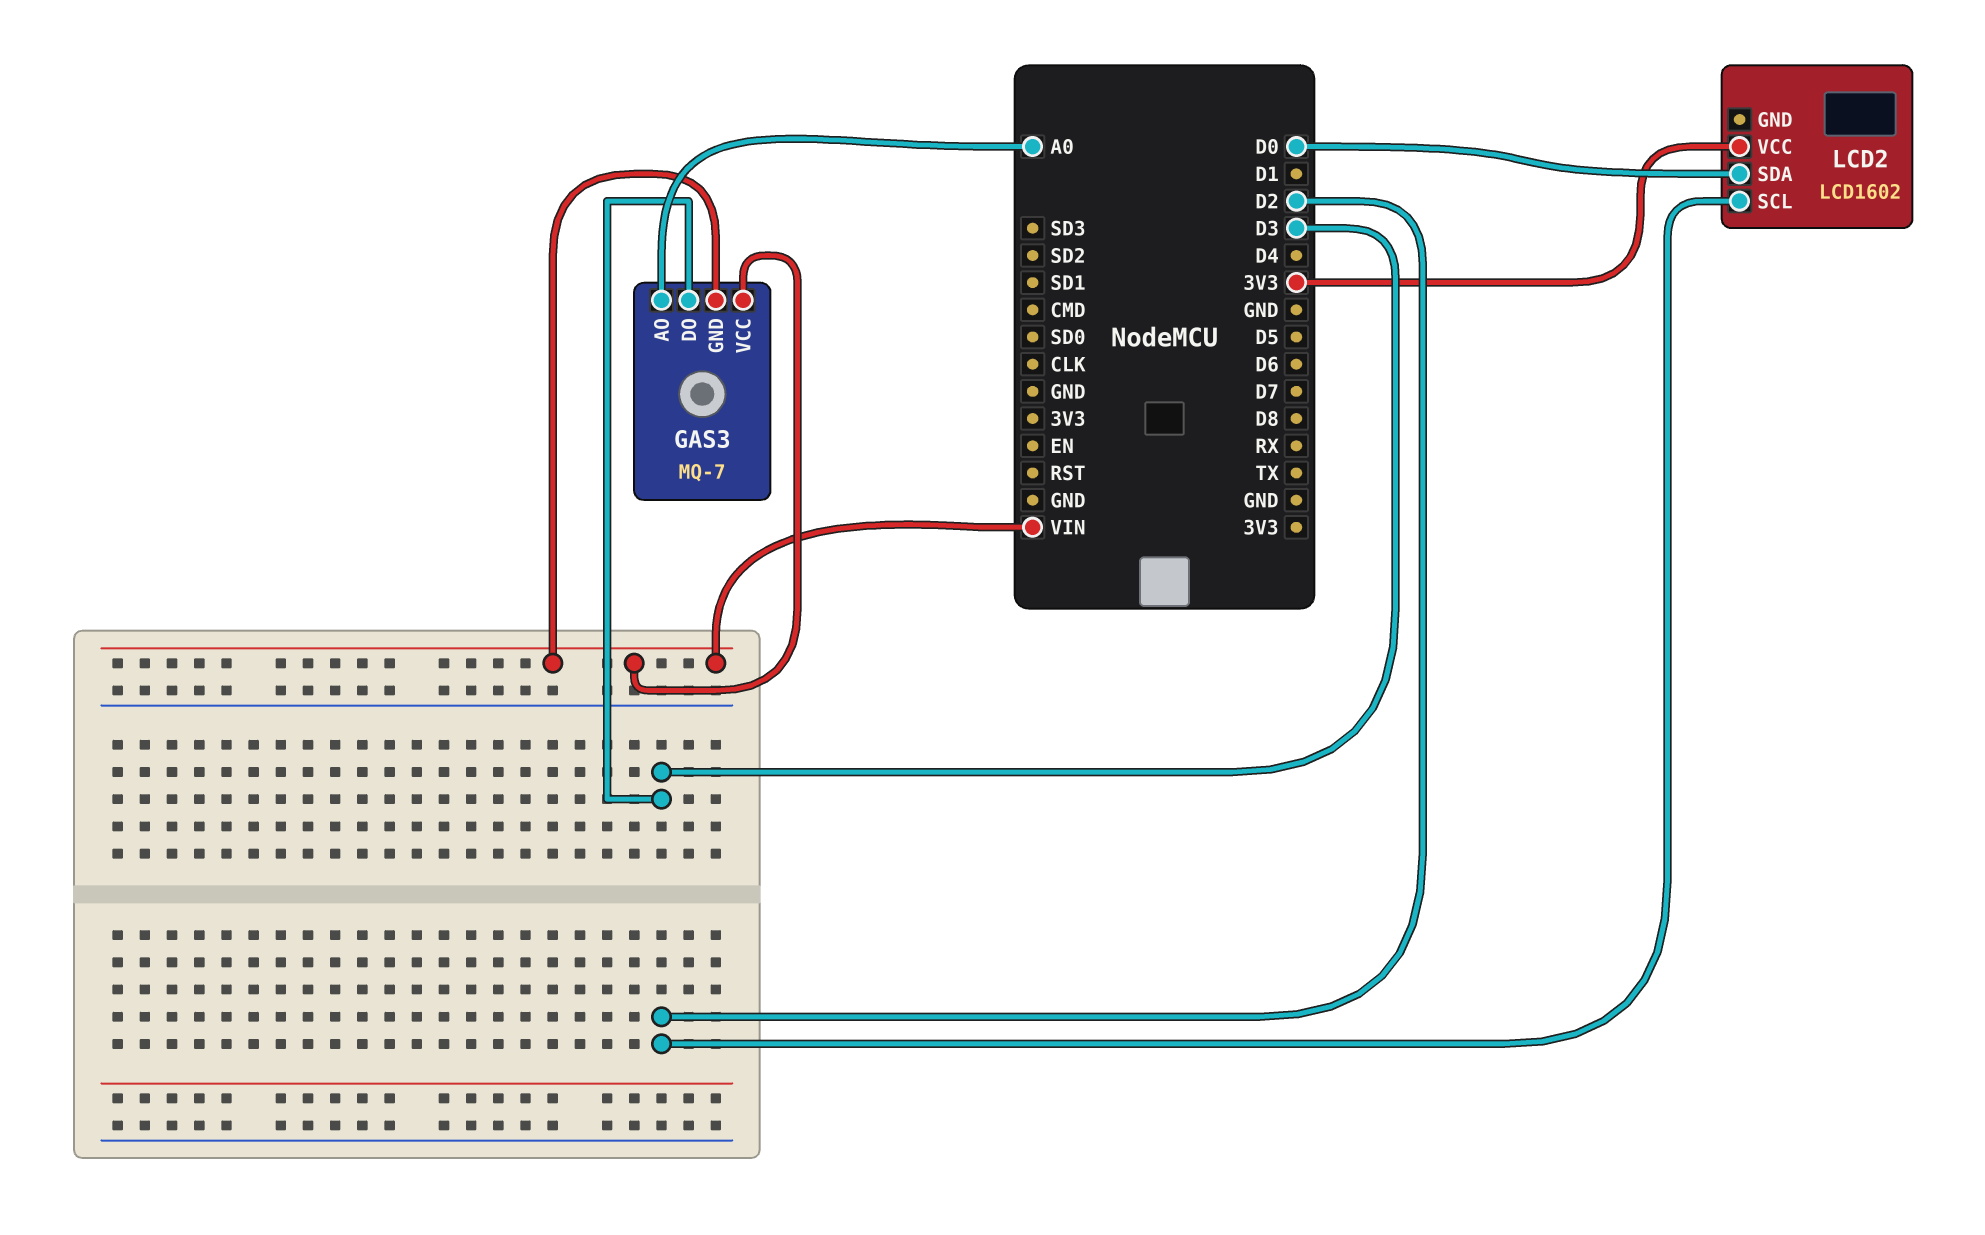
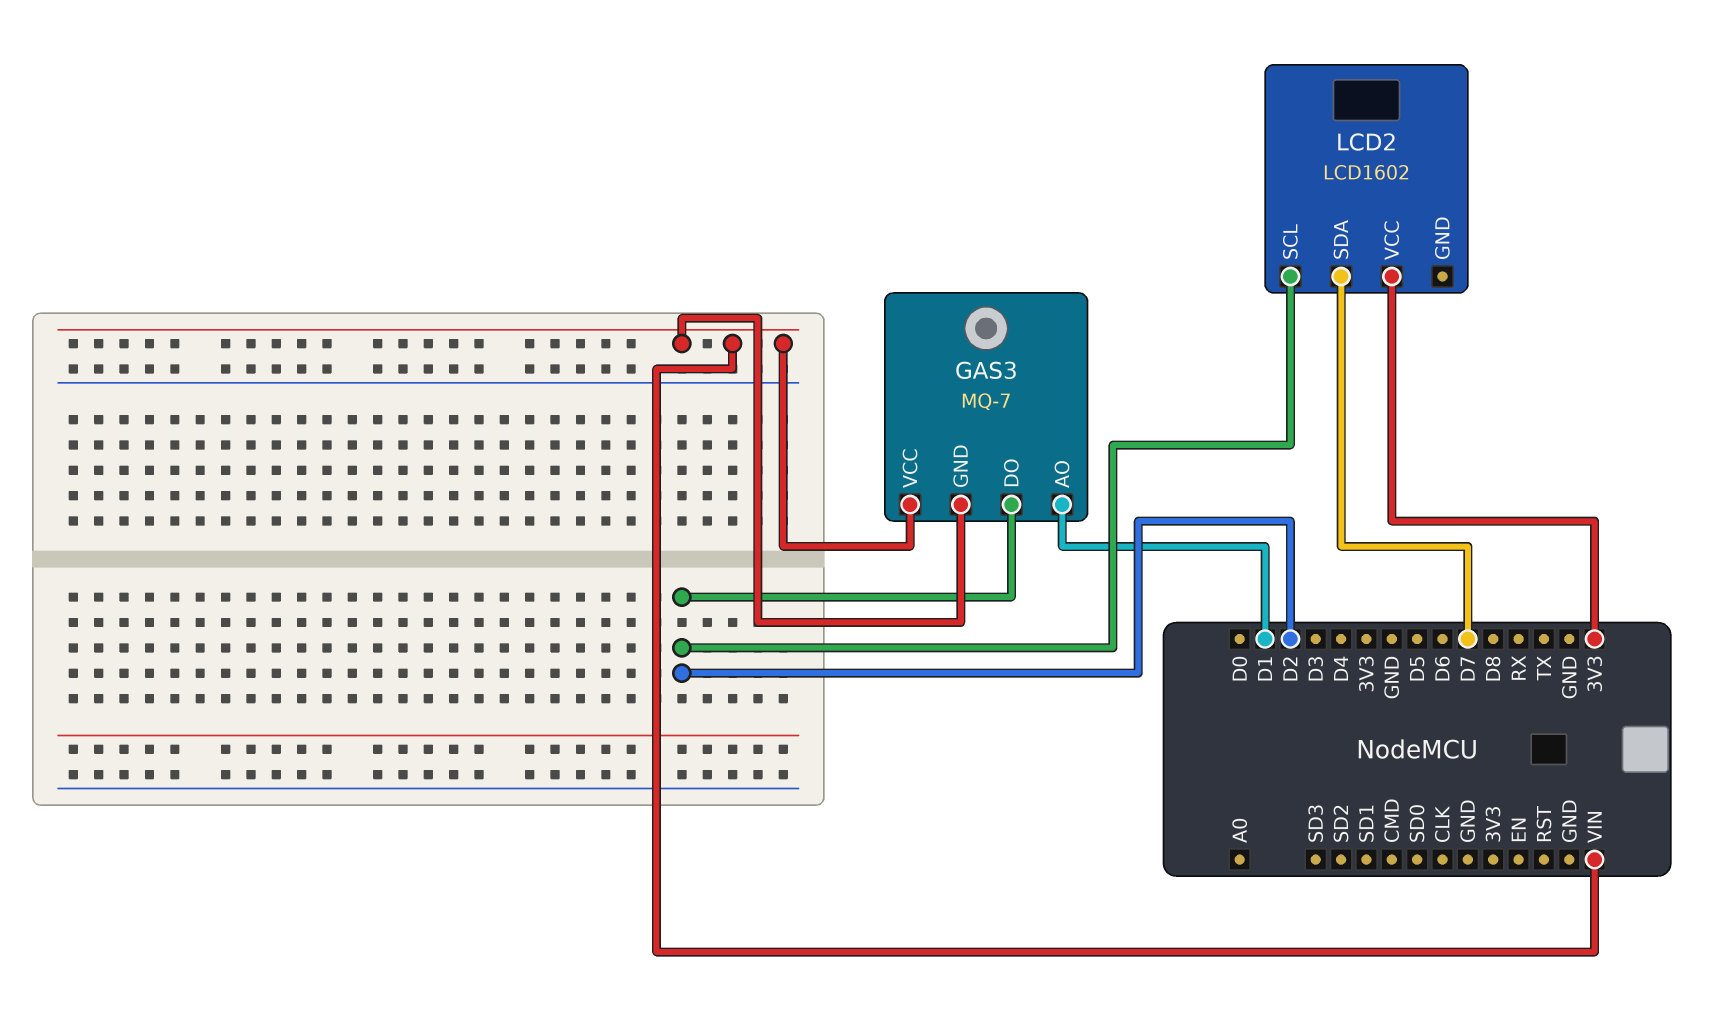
GAS3 pin AO: A0 -> D1
GAS3 pin DO: D3 -> D2
LCD2 pin SDA: D0 -> D7

